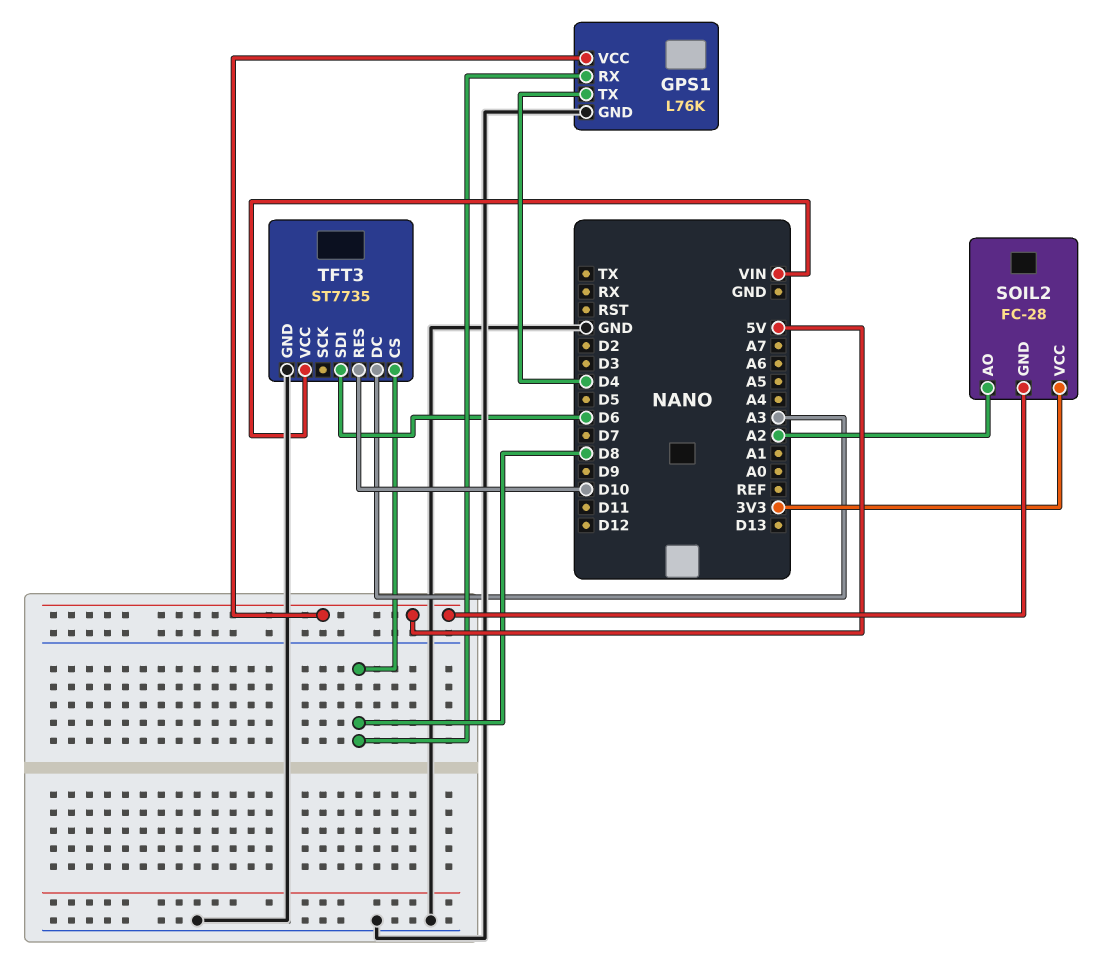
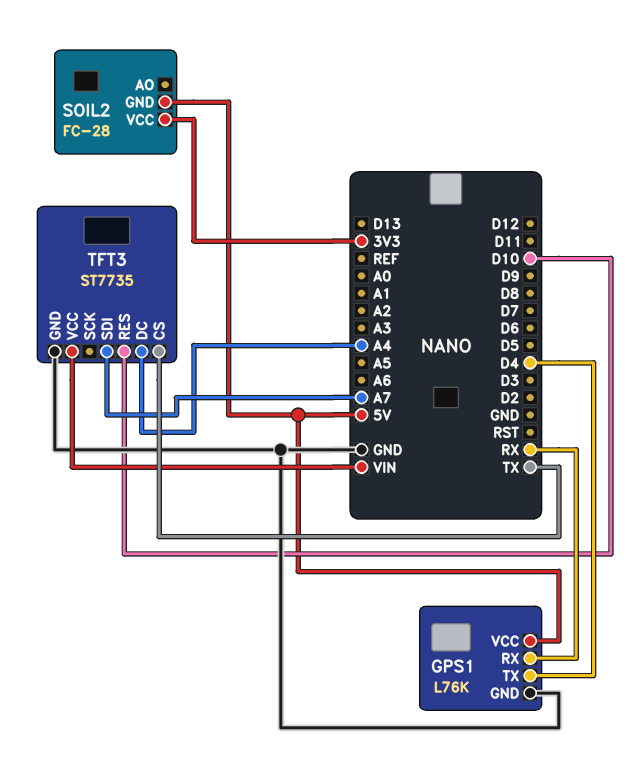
GPS1 pin RX: D8 -> RX
SOIL2 pin AO: A2 -> none
TFT3 pin CS: D8 -> TX
TFT3 pin DC: A3 -> A4
TFT3 pin SDI: D6 -> A7

